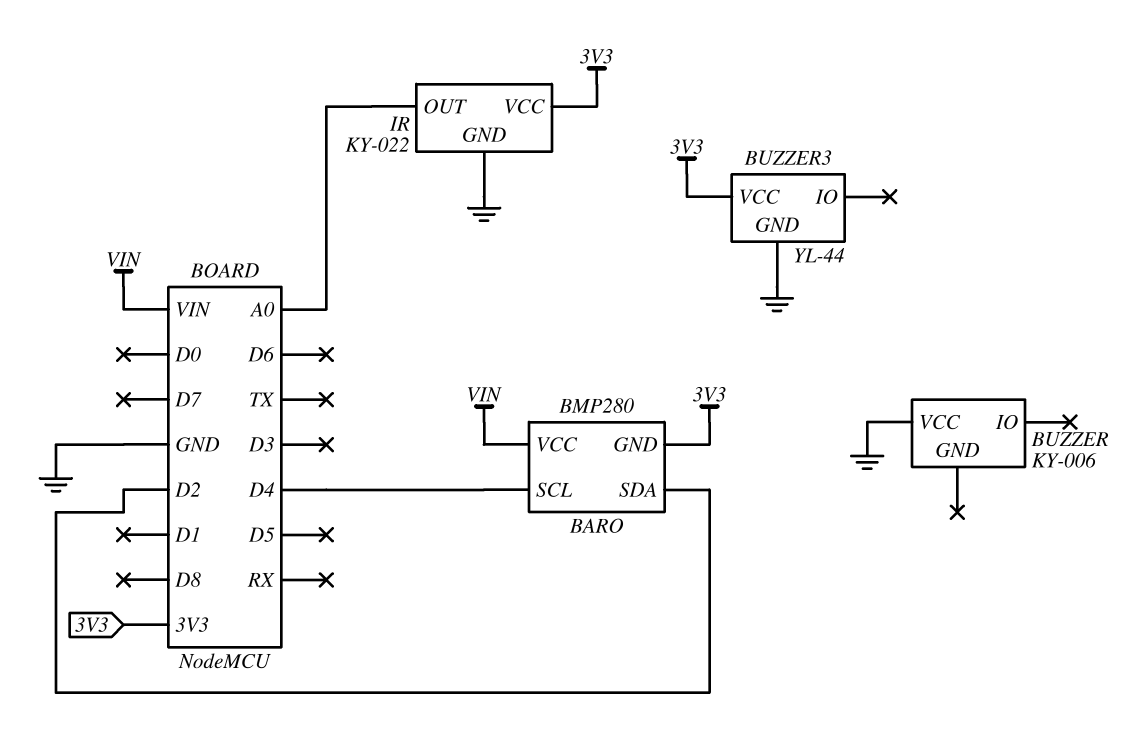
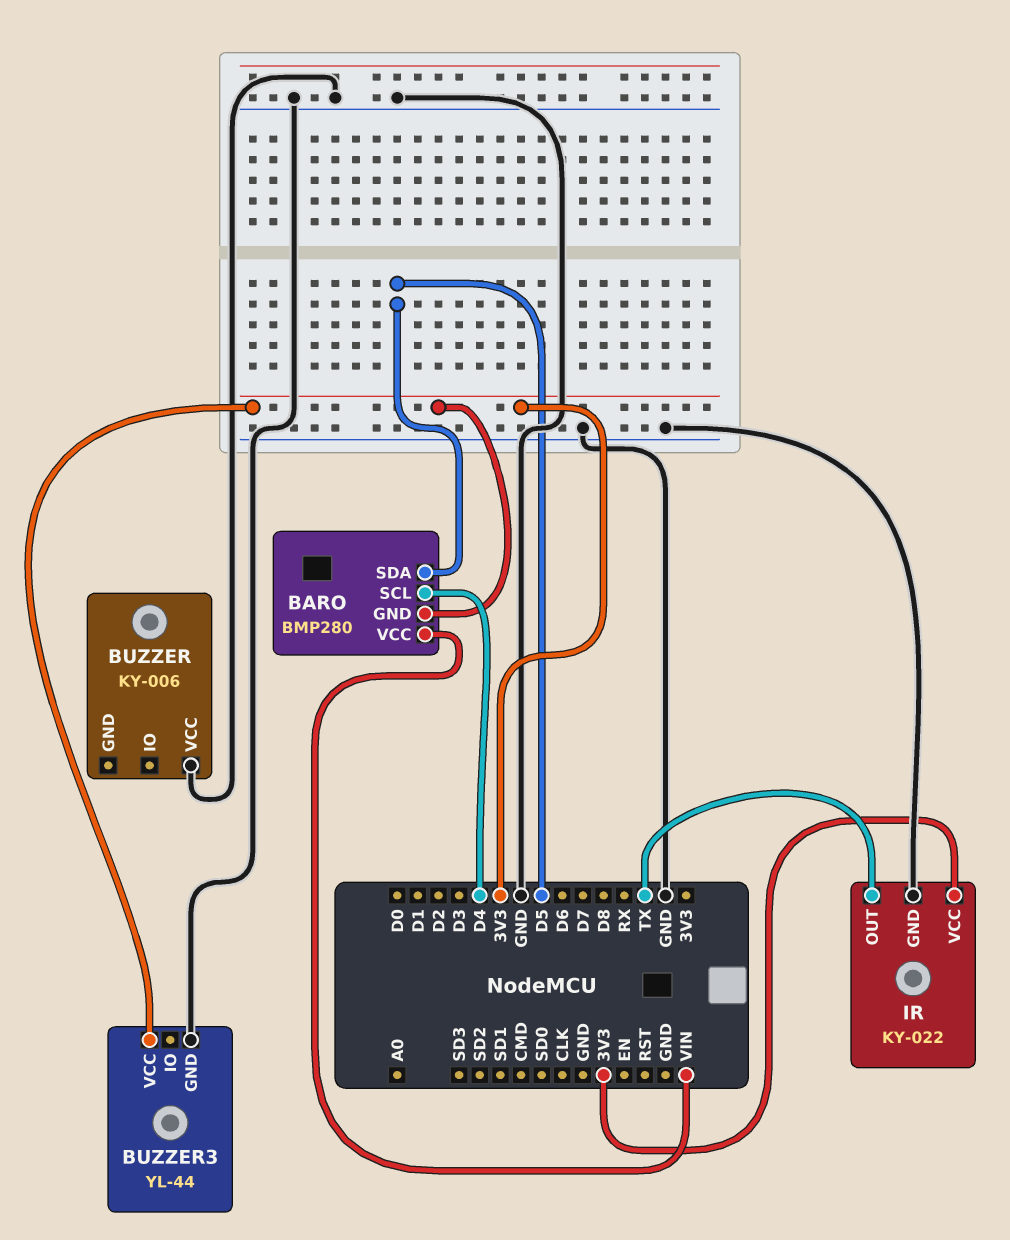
BARO pin SDA: D2 -> D5
IR pin OUT: A0 -> TX

